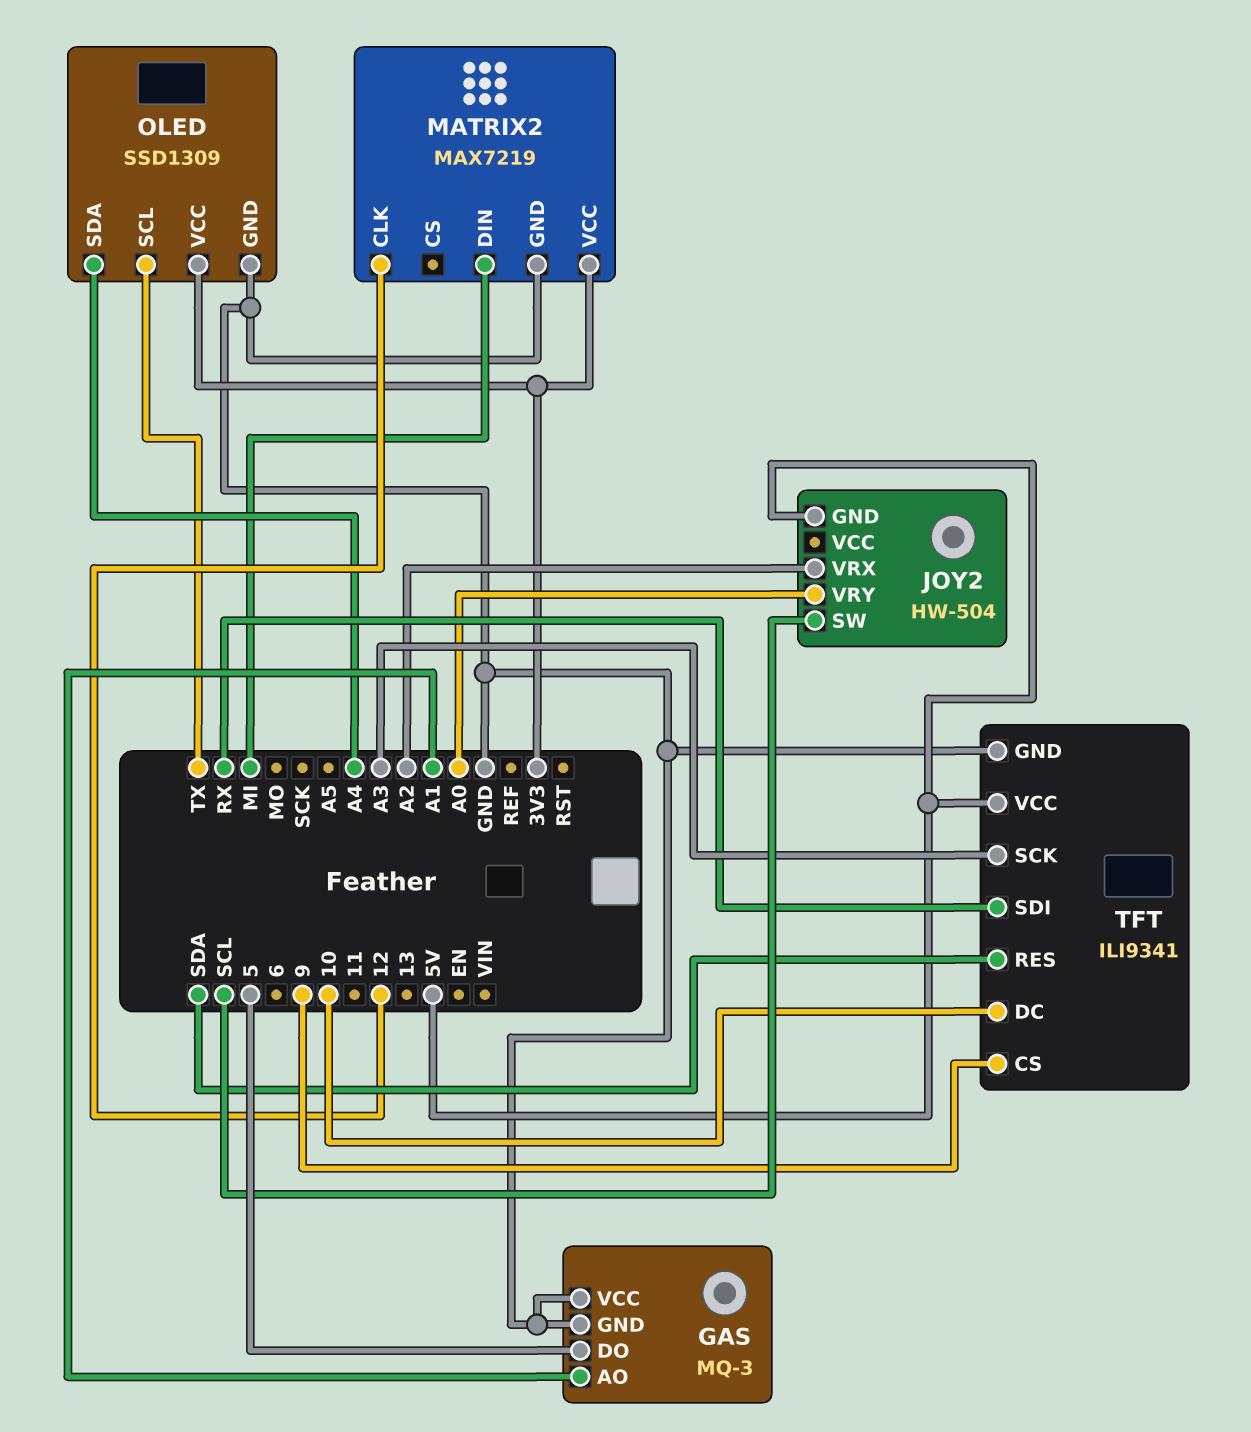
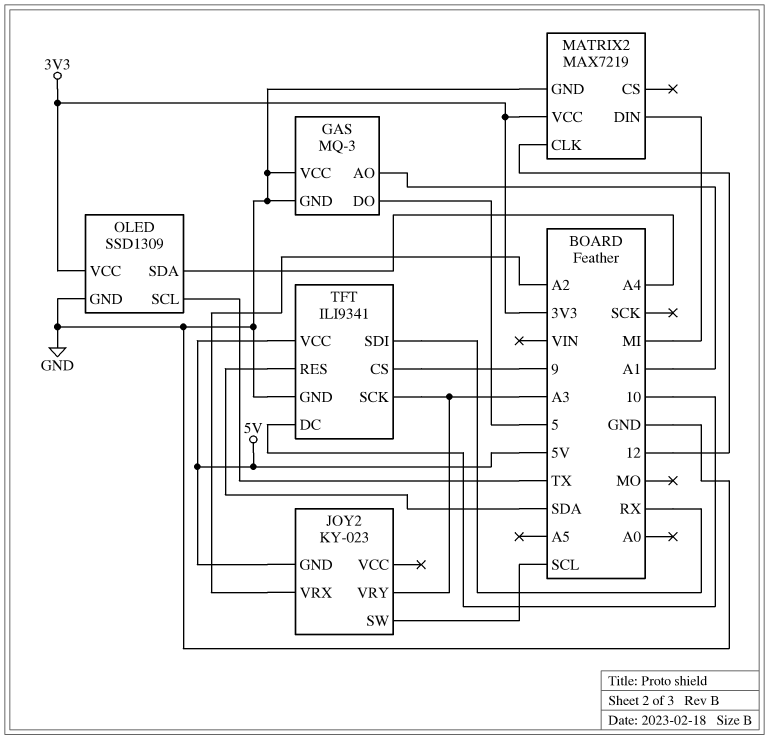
JOY2: HW-504 -> KY-023
JOY2 pin VRY: A0 -> A3

